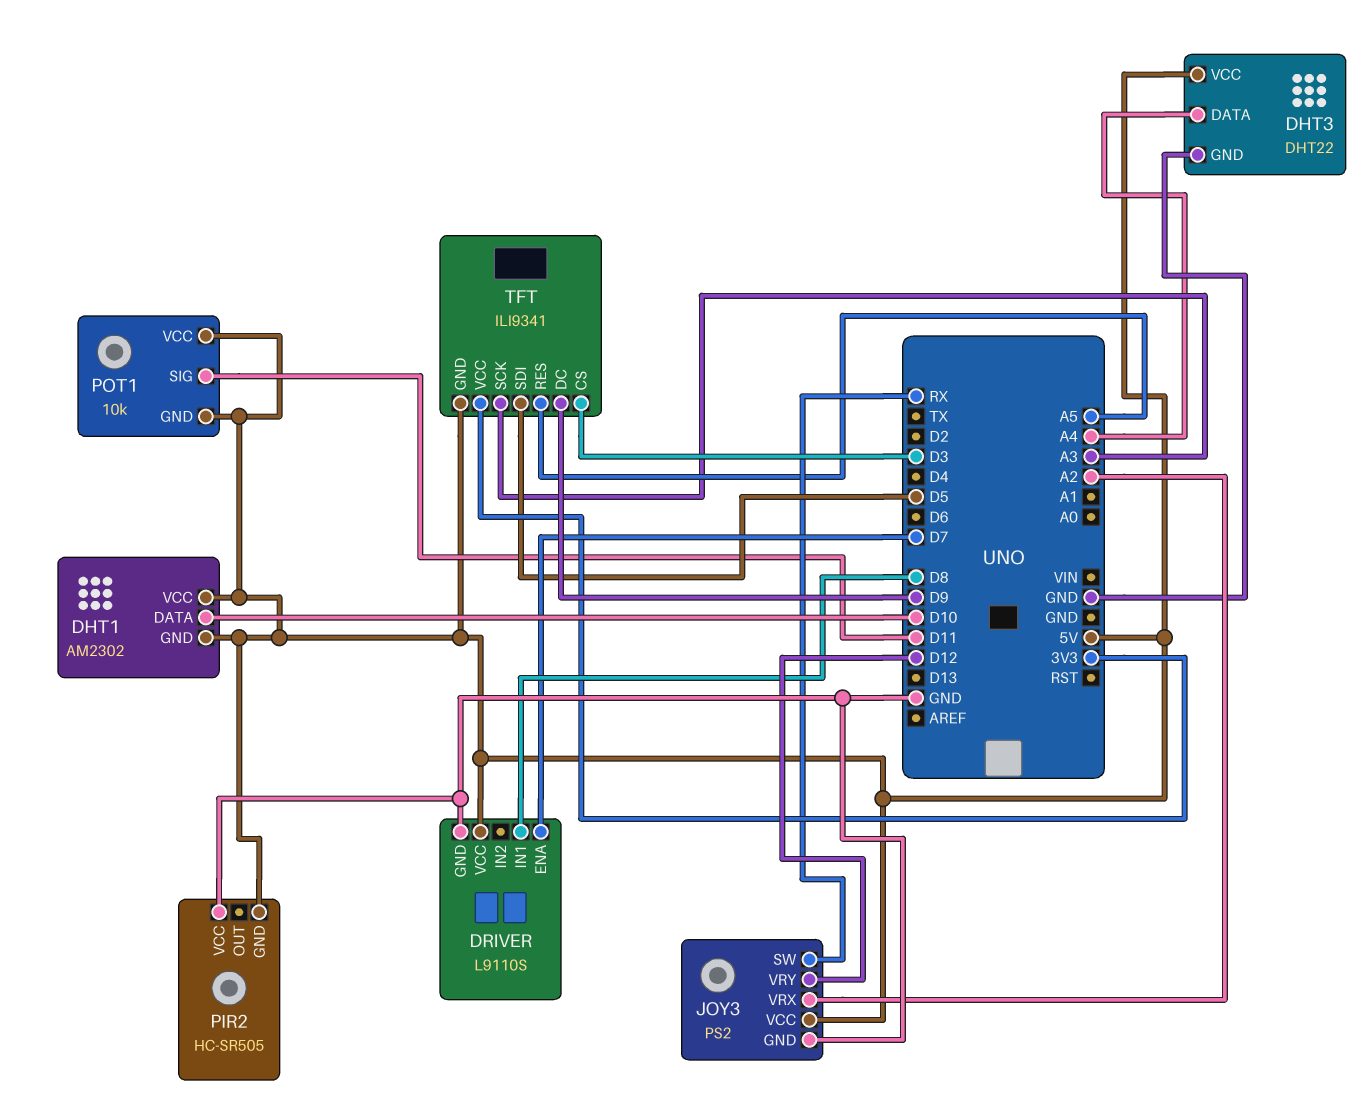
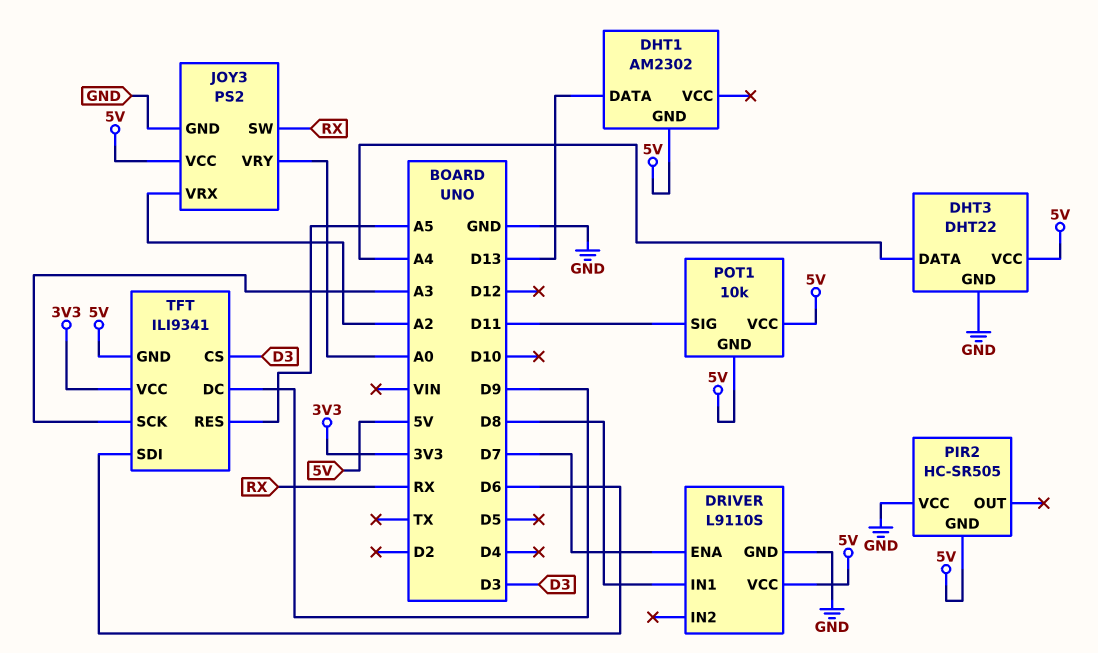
DHT1 pin DATA: D10 -> D13
DHT1 pin VCC: 5V -> none
JOY3 pin VRY: D12 -> A0
TFT pin SDI: D5 -> D6

